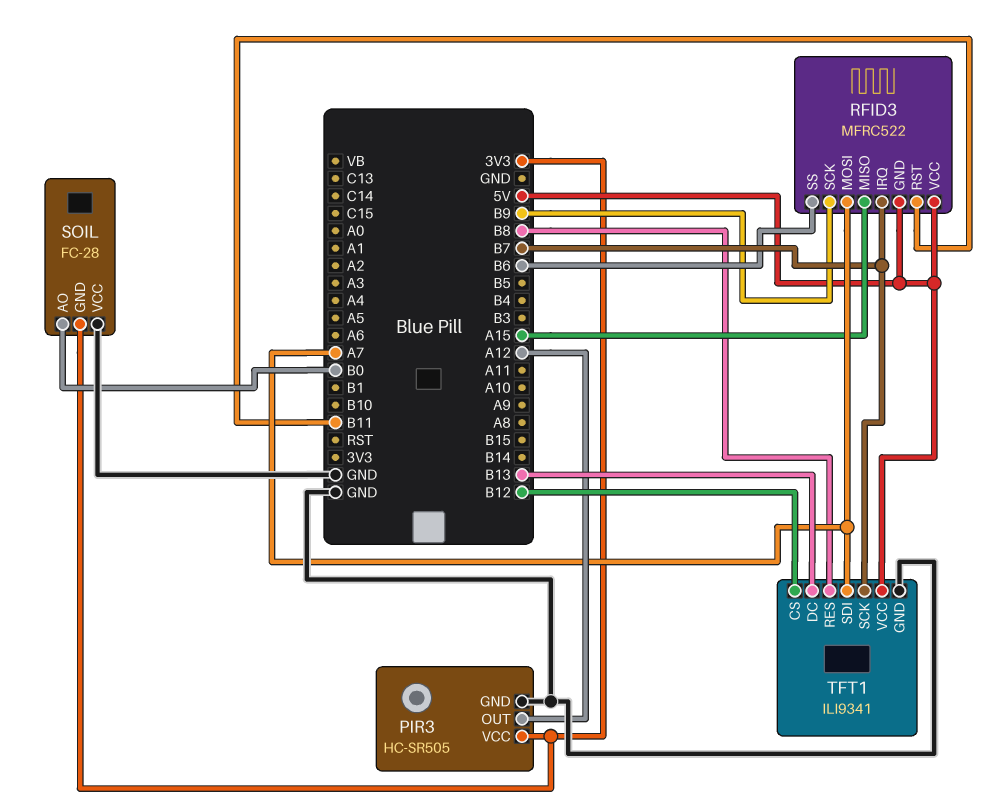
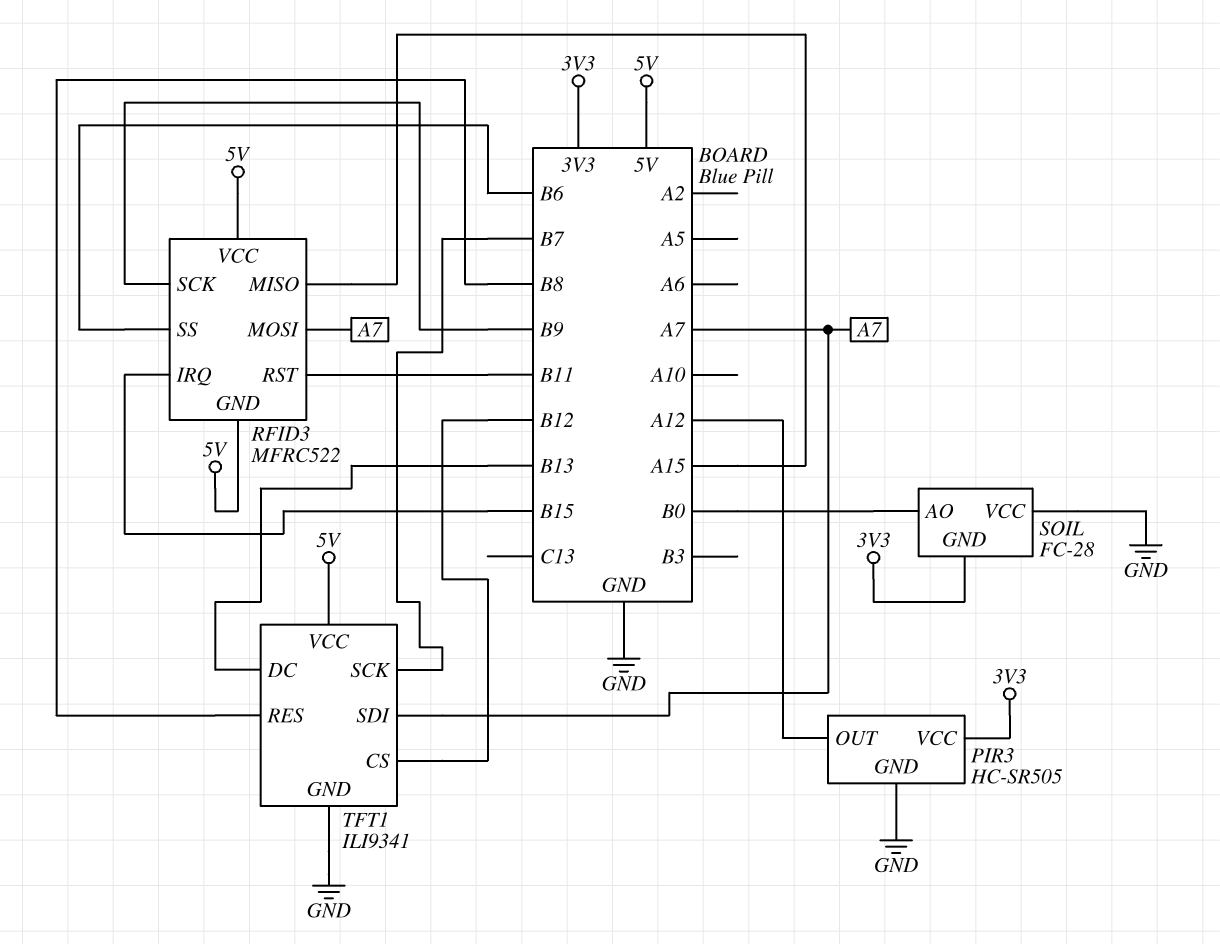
RFID3 pin IRQ: B7 -> B15

